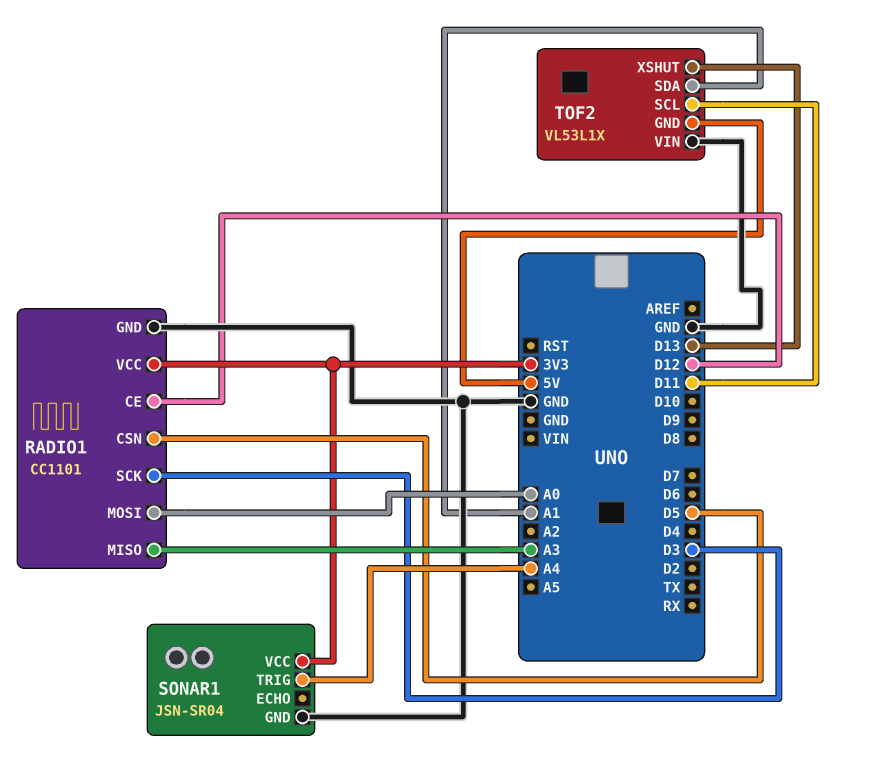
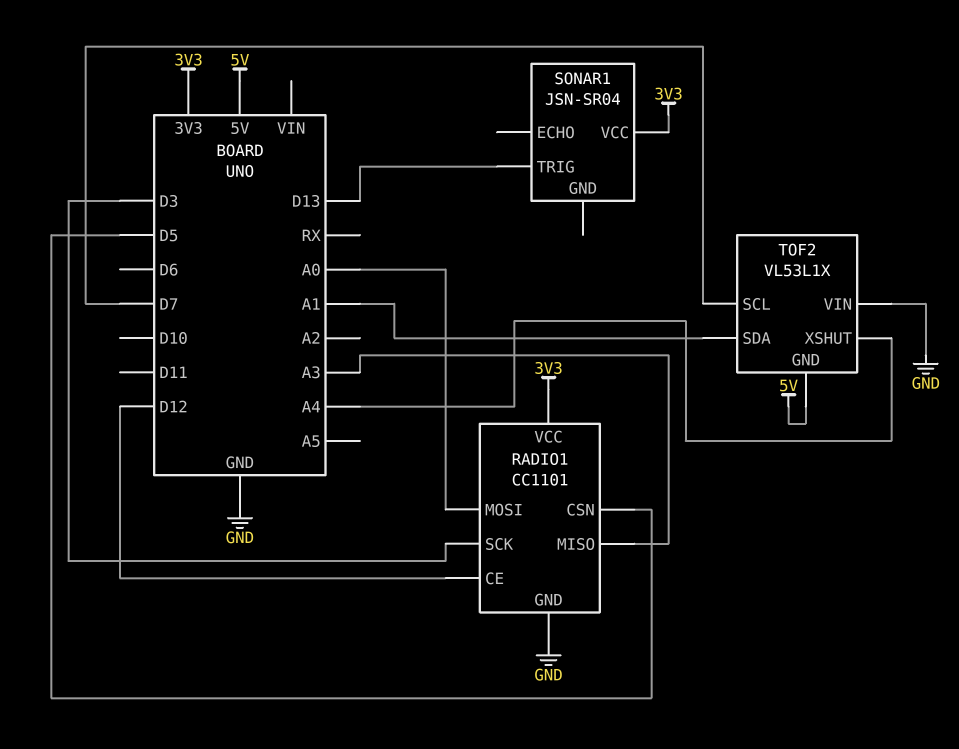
SONAR1 pin GND: GND -> none
SONAR1 pin TRIG: A4 -> D13
TOF2 pin SCL: D11 -> D7
TOF2 pin XSHUT: D13 -> A4

